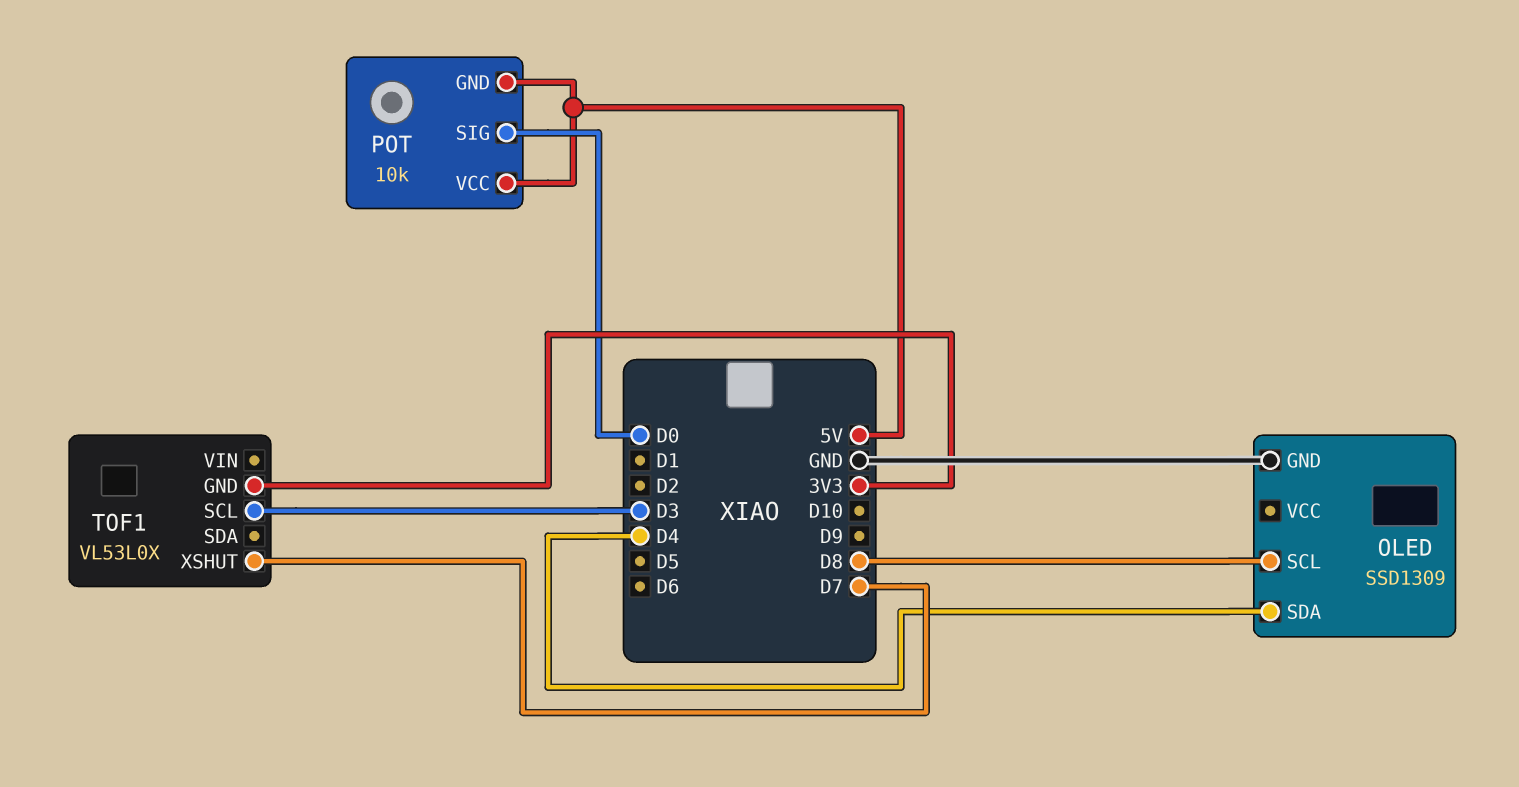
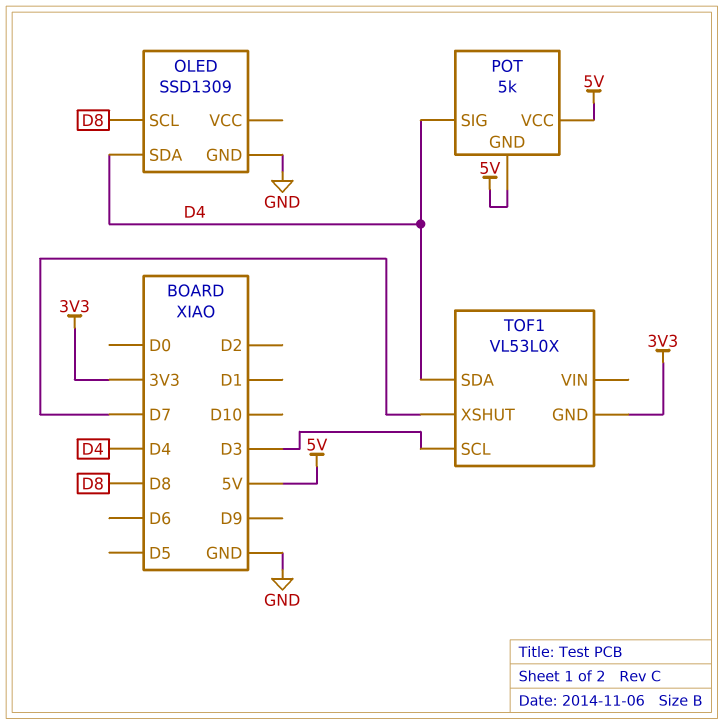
POT: 10k -> 5k
POT pin SIG: D0 -> D4
TOF1 pin SDA: none -> D4

